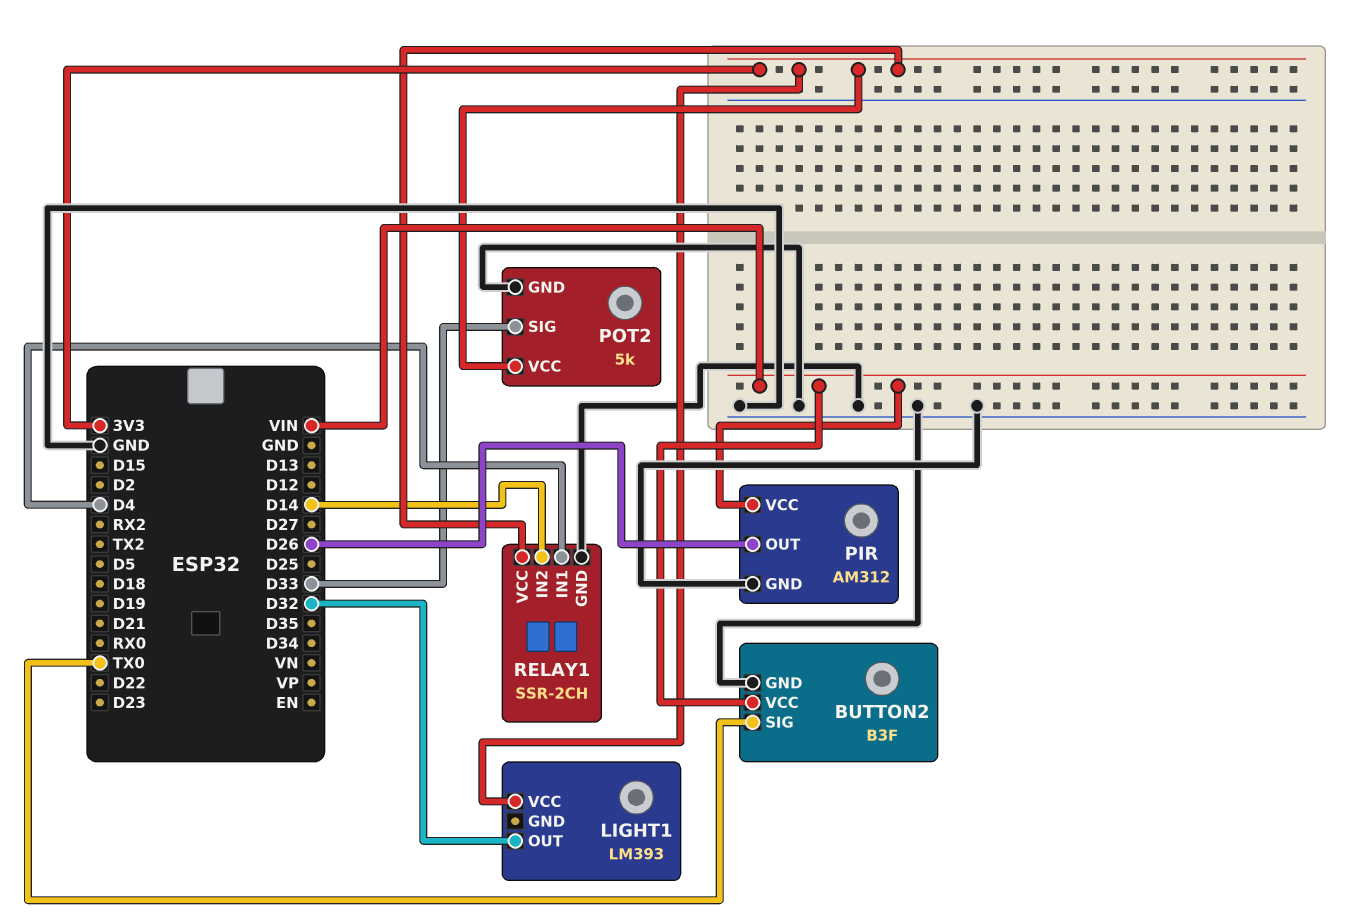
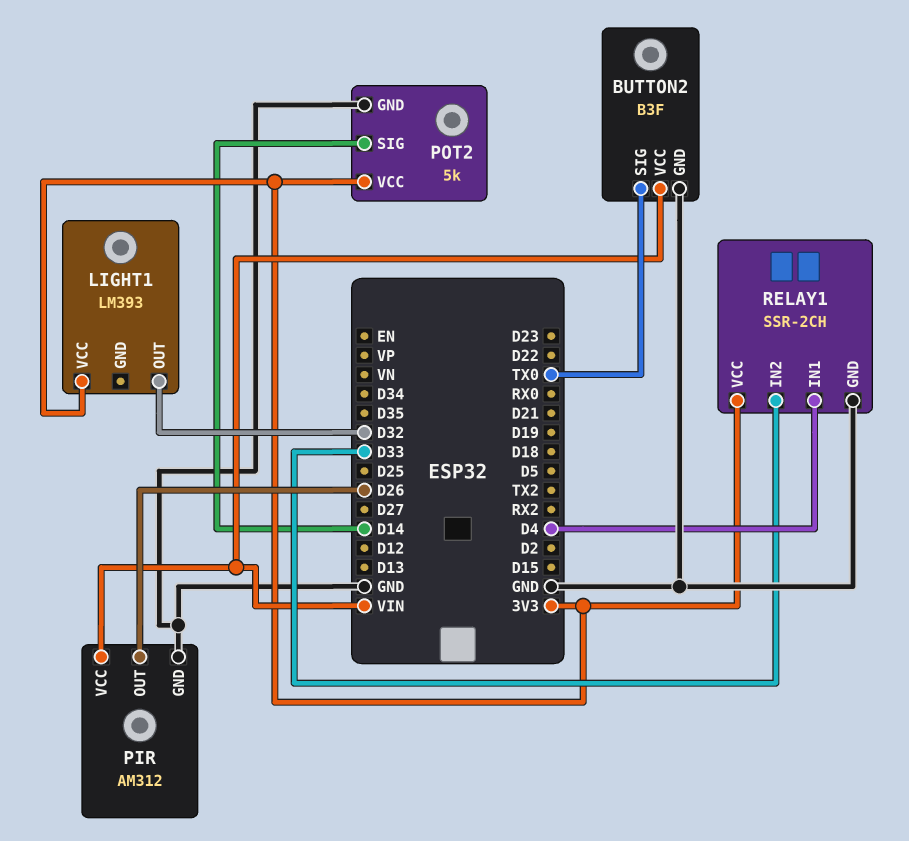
POT2 pin SIG: D33 -> D14
RELAY1 pin IN2: D14 -> D33

